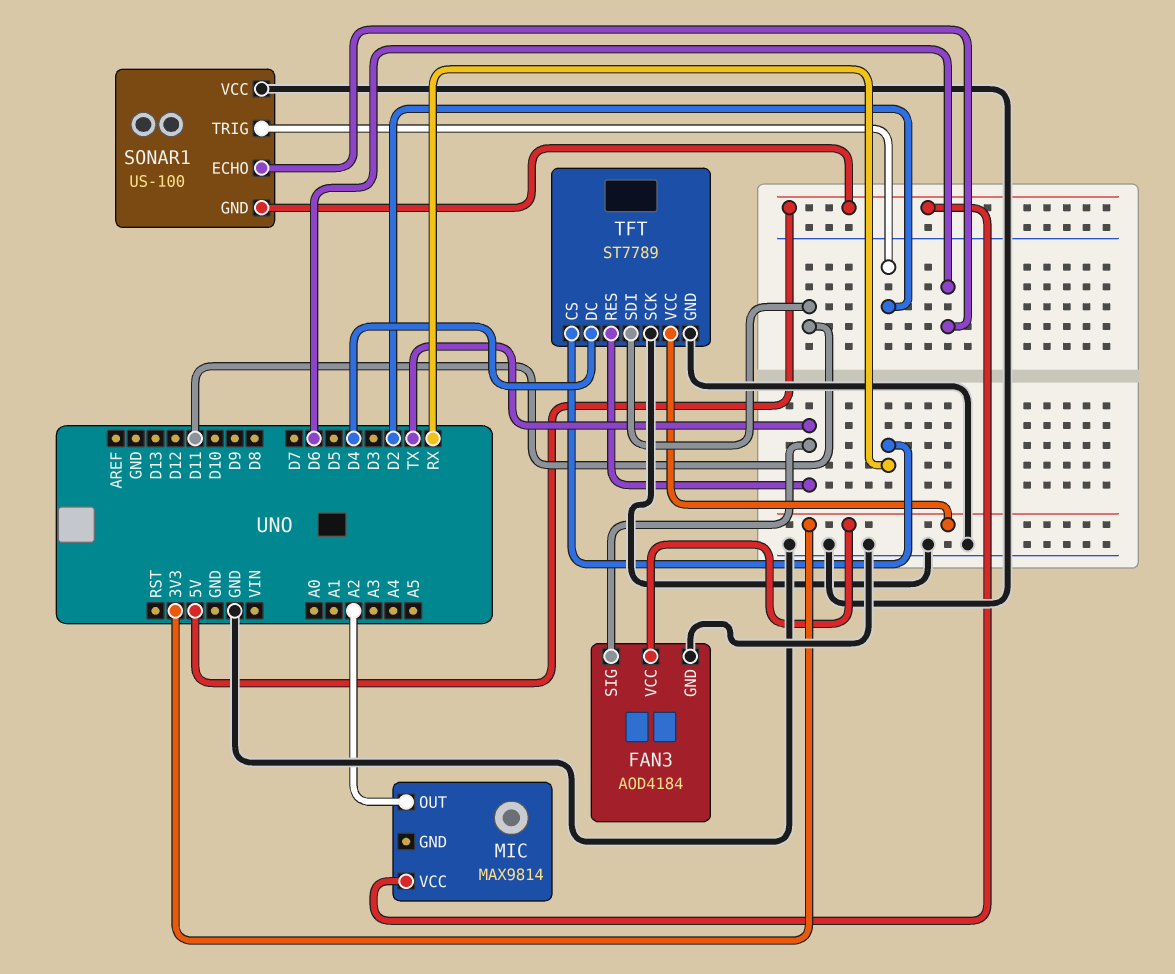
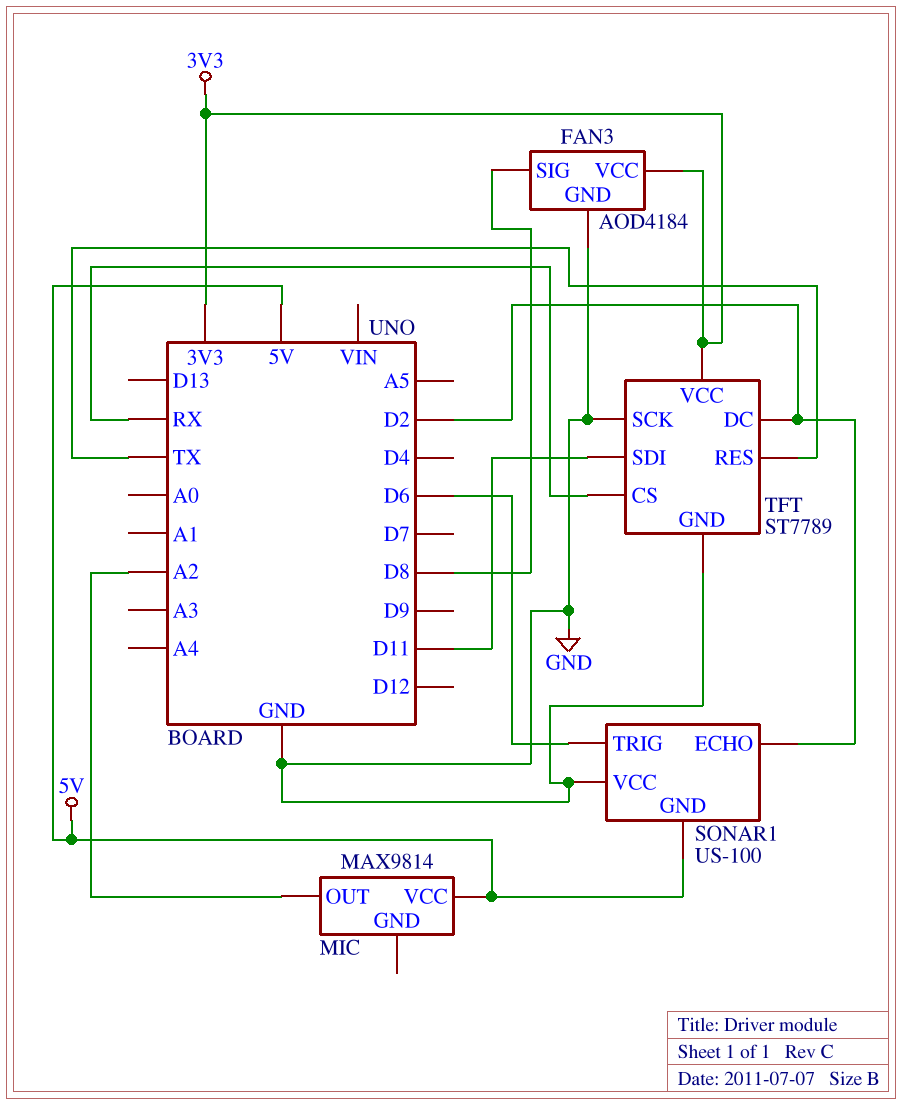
FAN3 pin SIG: TX -> D8
SONAR1 pin ECHO: D6 -> D2
SONAR1 pin TRIG: D2 -> D6
TFT pin DC: D4 -> D2

